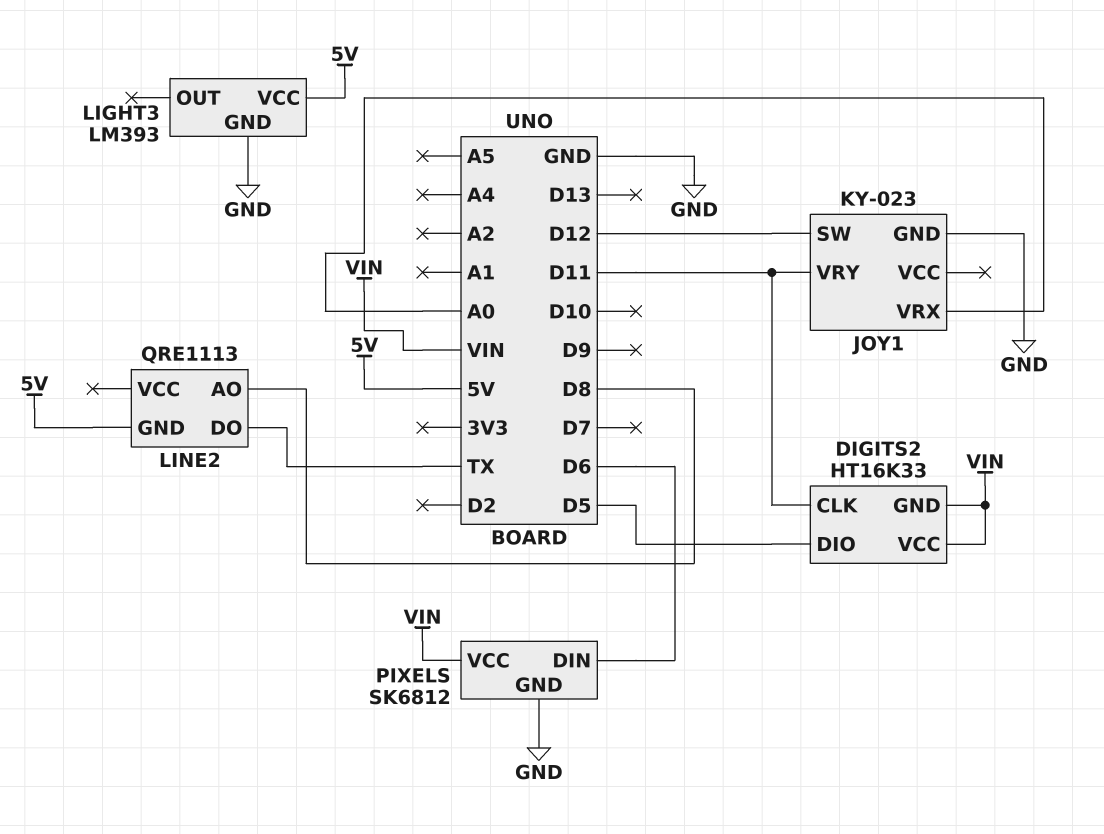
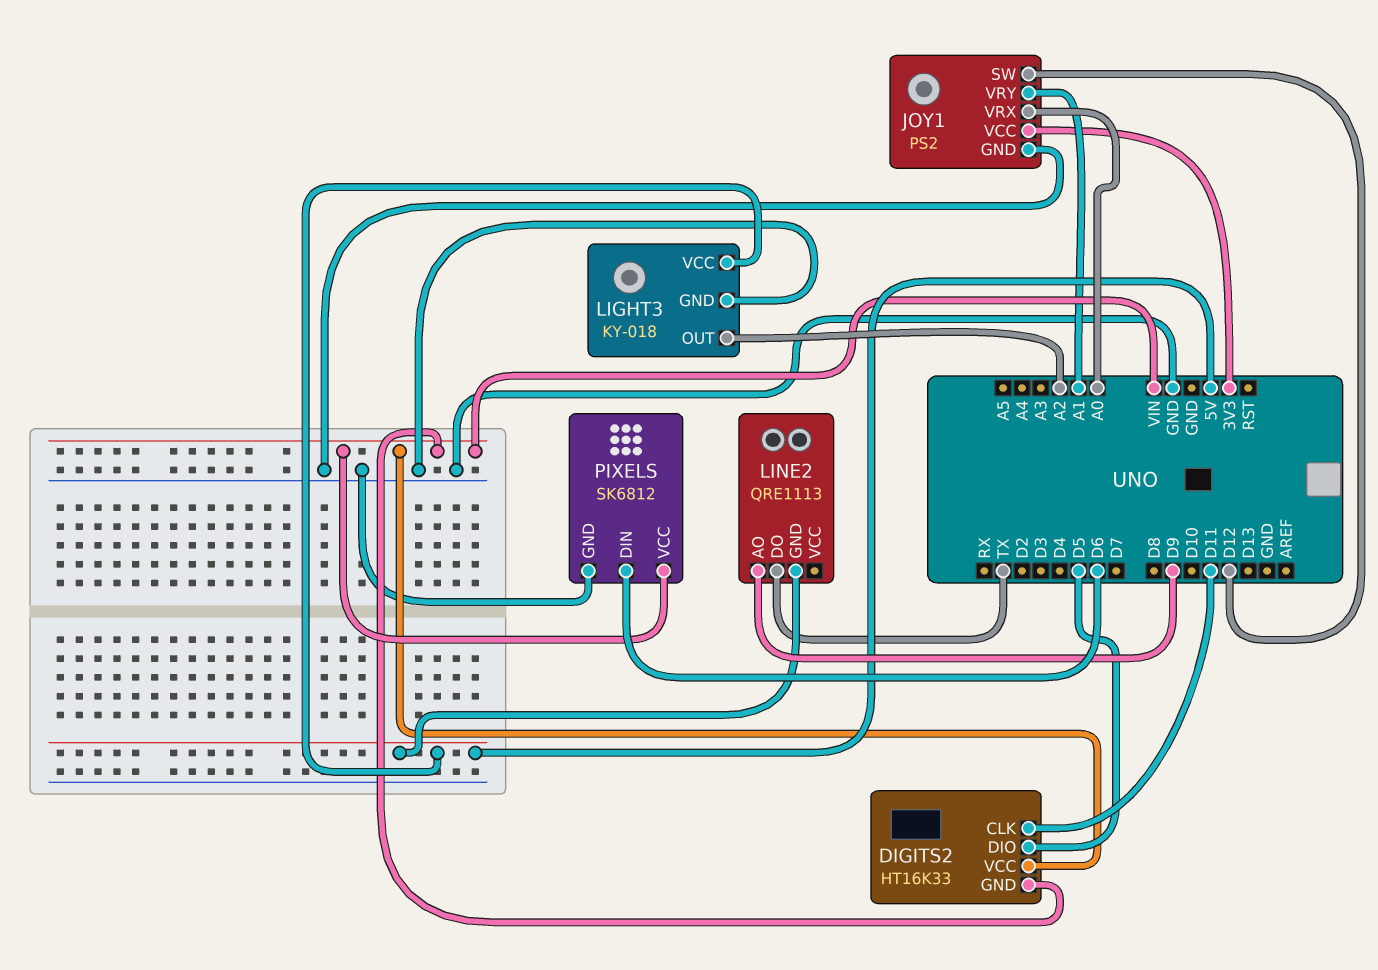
JOY1: KY-023 -> PS2
JOY1 pin VCC: none -> 3V3
JOY1 pin VRY: D11 -> A1
LIGHT3: LM393 -> KY-018
LIGHT3 pin OUT: none -> A2
LINE2 pin AO: D8 -> D9

